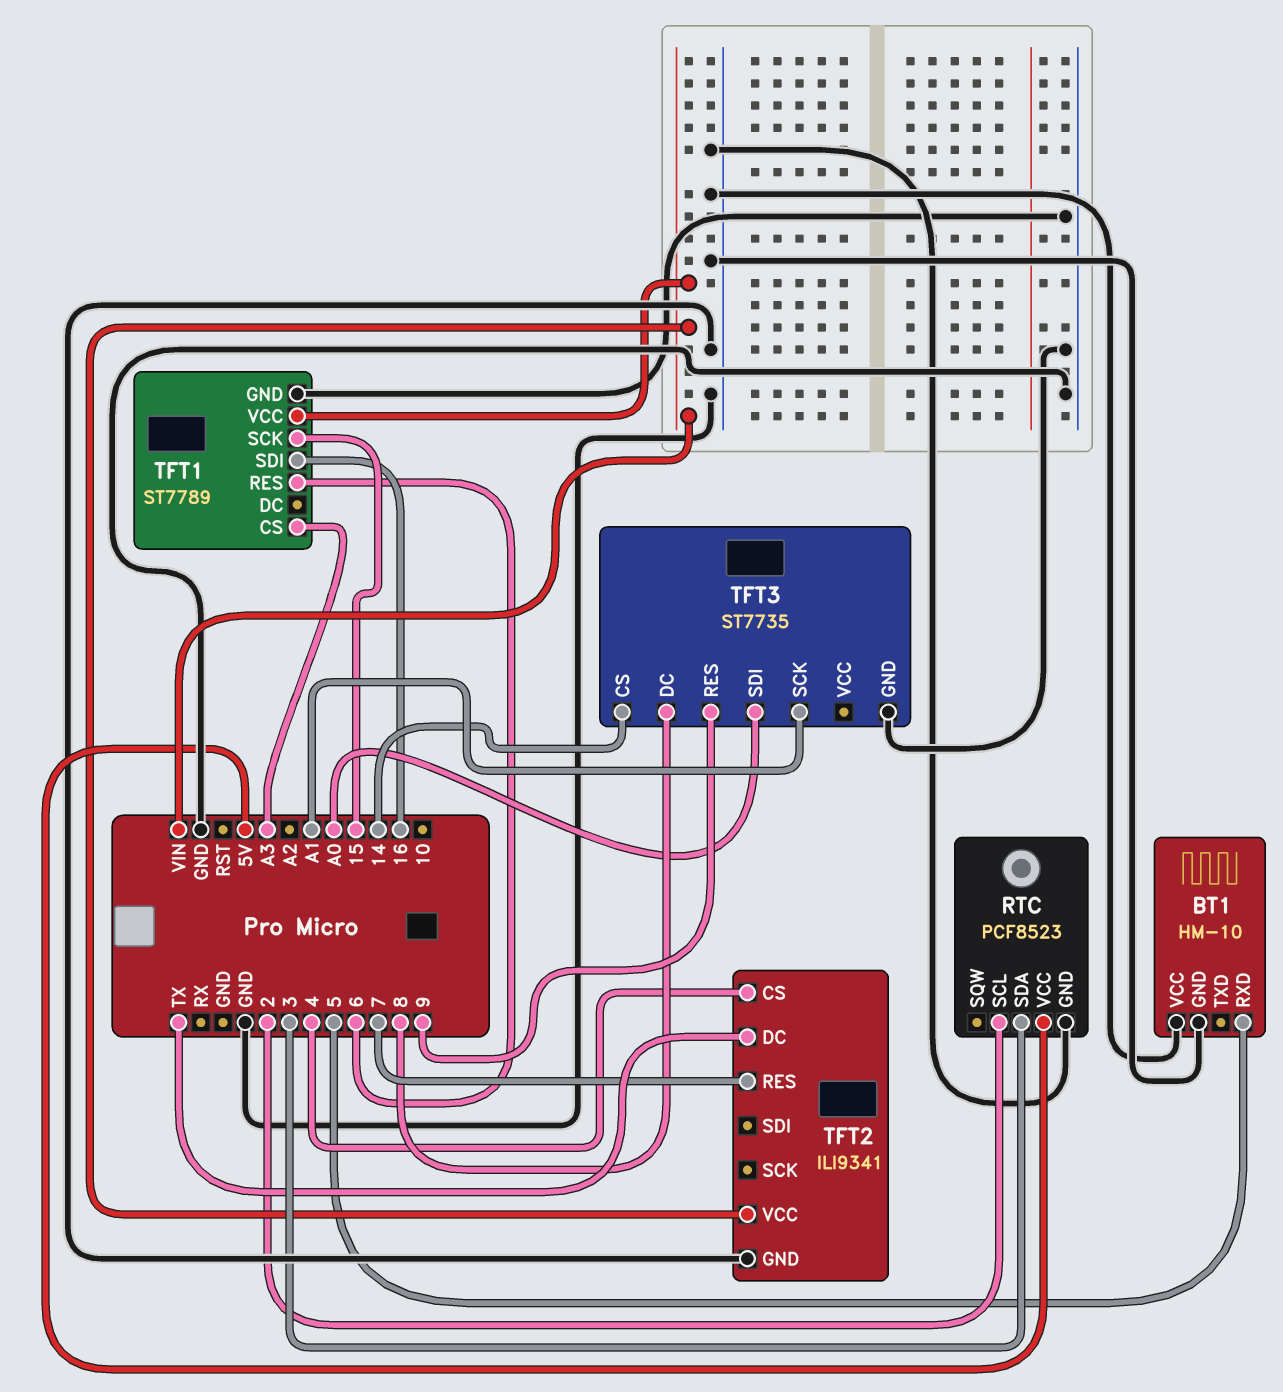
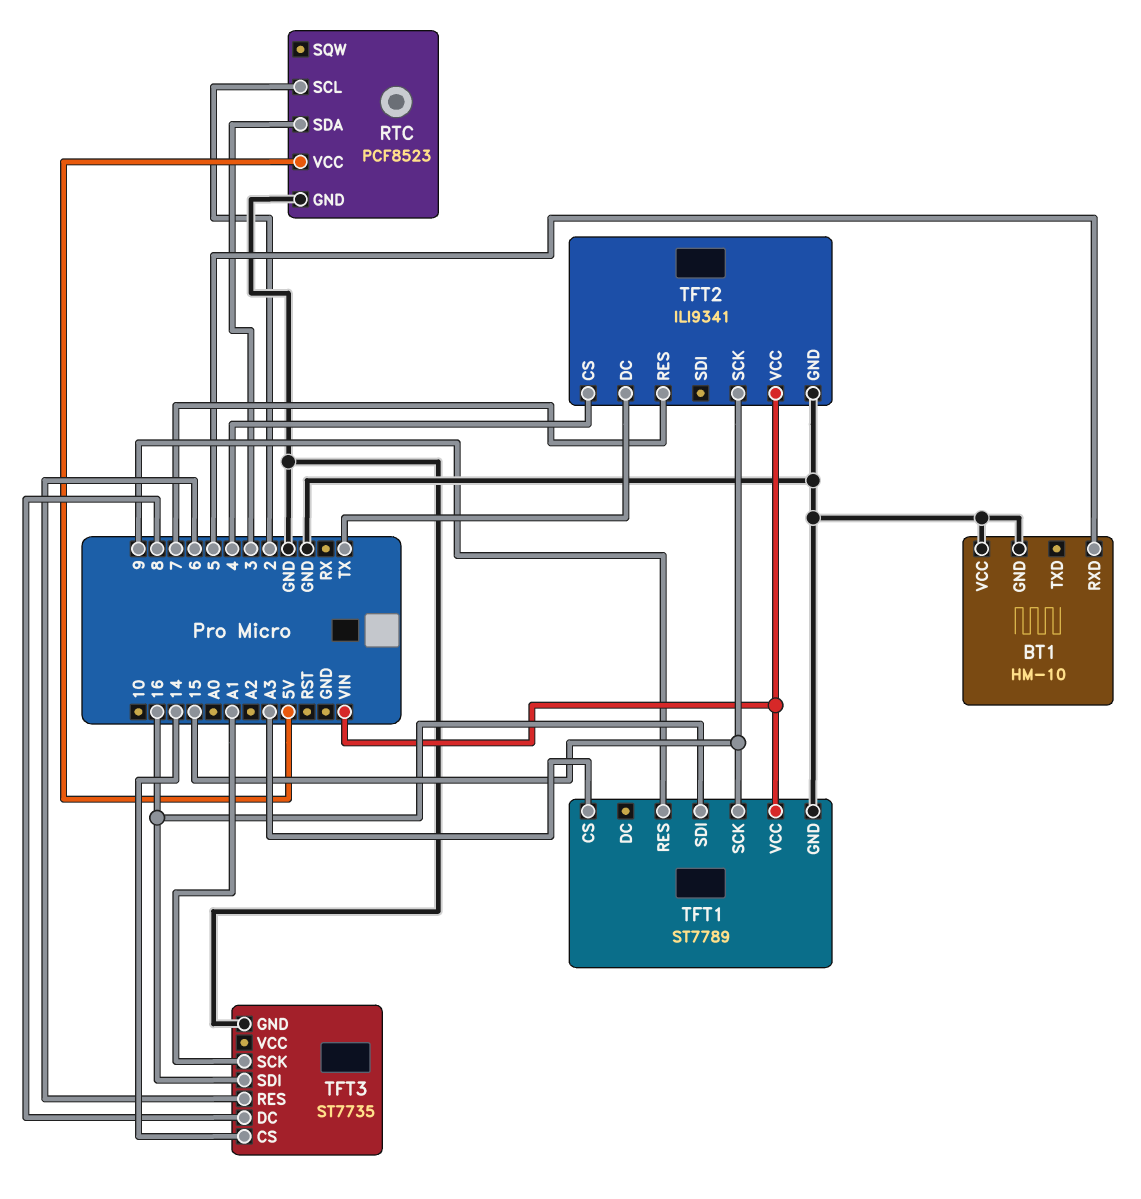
TFT1 pin RES: 6 -> 9
TFT2 pin SCK: none -> 15
TFT3 pin RES: 9 -> 6
TFT3 pin SDI: A0 -> 16

